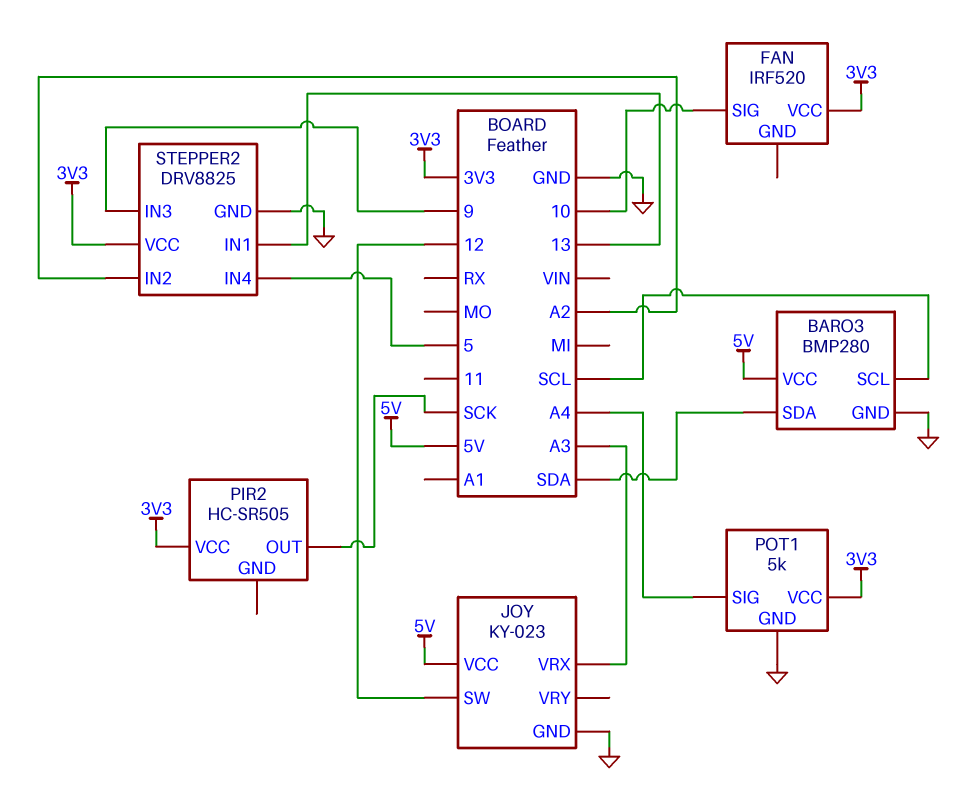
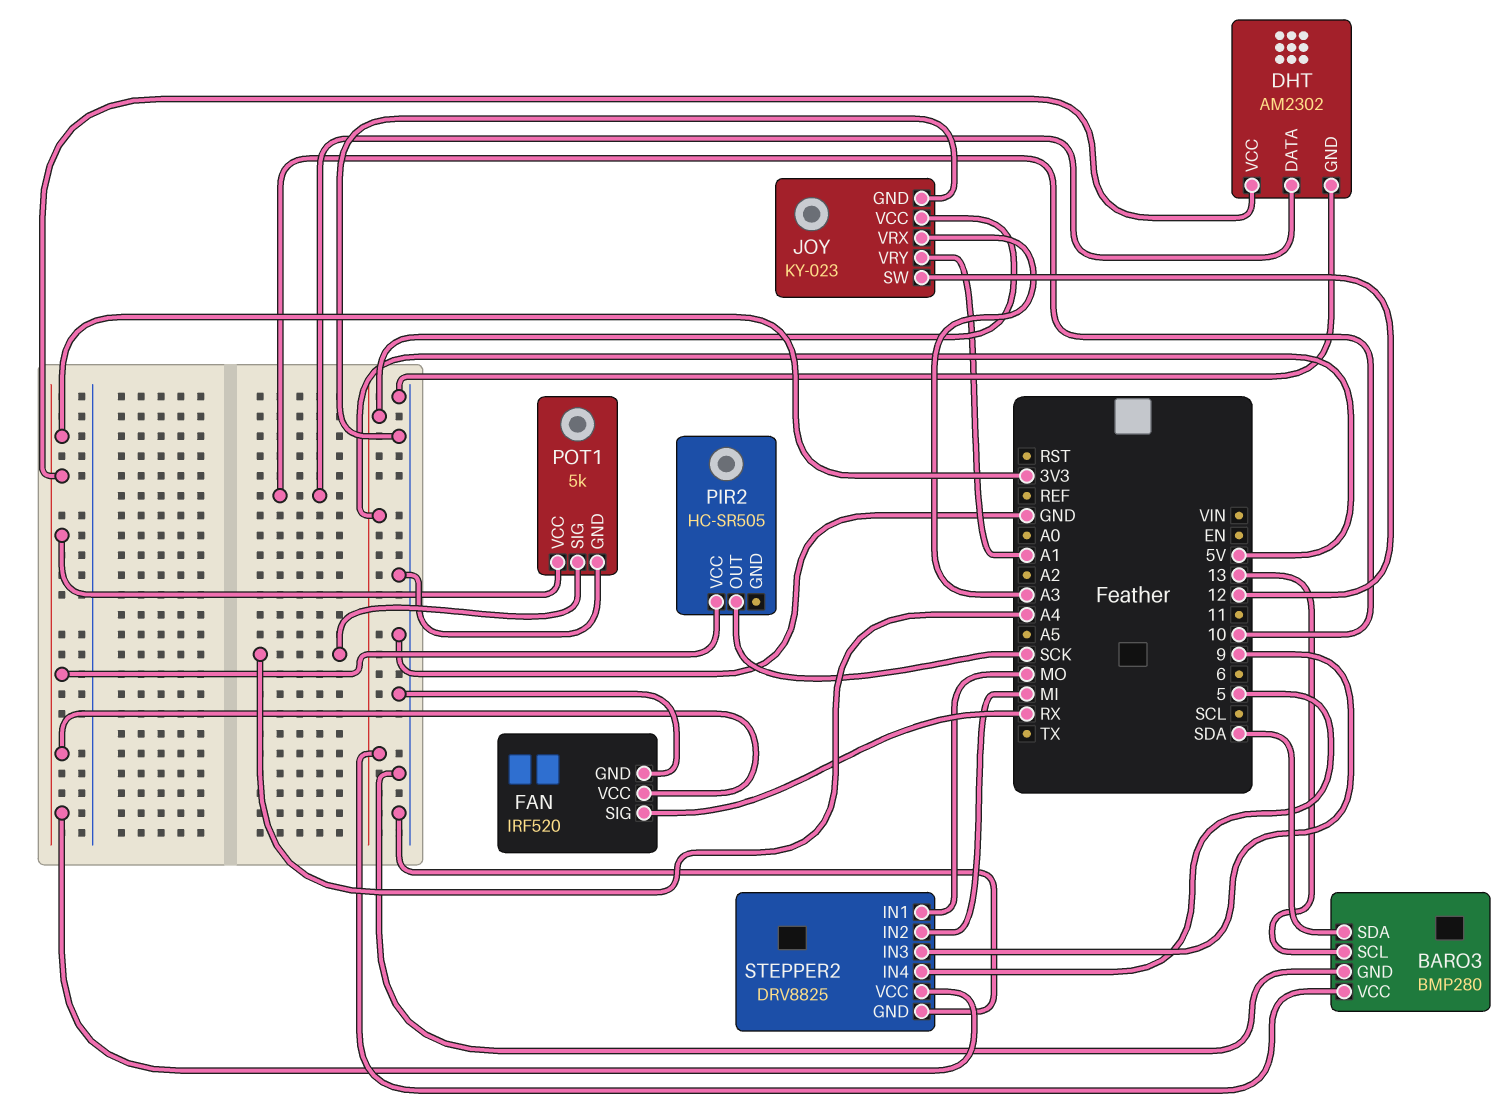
BARO3 pin SCL: SCL -> 13
DHT: none -> AM2302
DHT pin DATA: none -> 10
DHT pin GND: none -> GND
DHT pin VCC: none -> 3V3
FAN pin GND: none -> GND
FAN pin SIG: 10 -> RX
JOY pin VRY: none -> A1
STEPPER2 pin IN1: 13 -> MO
STEPPER2 pin IN2: A2 -> MI

